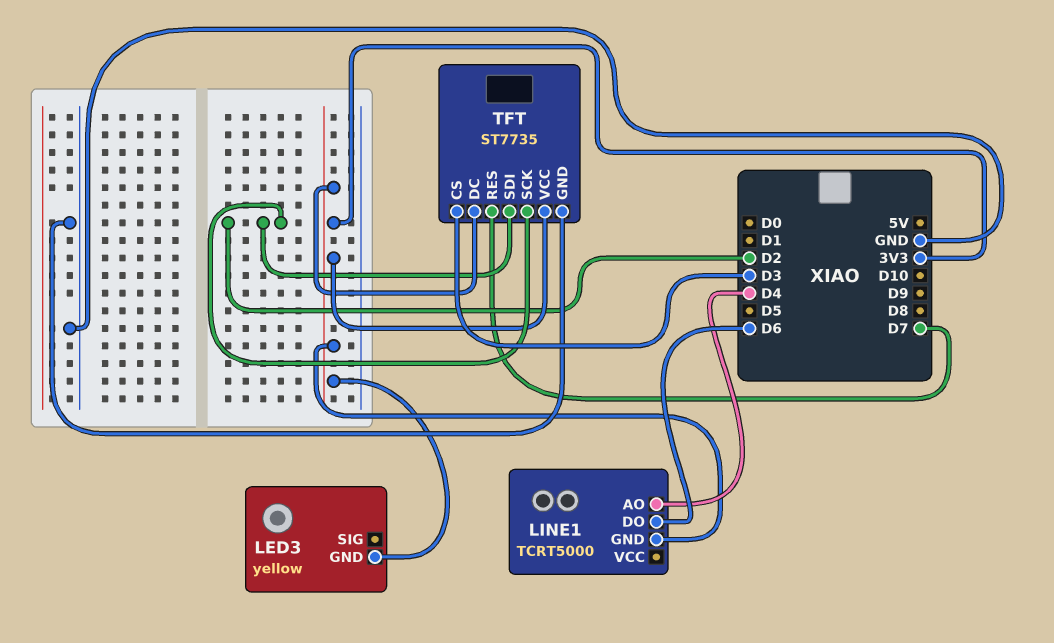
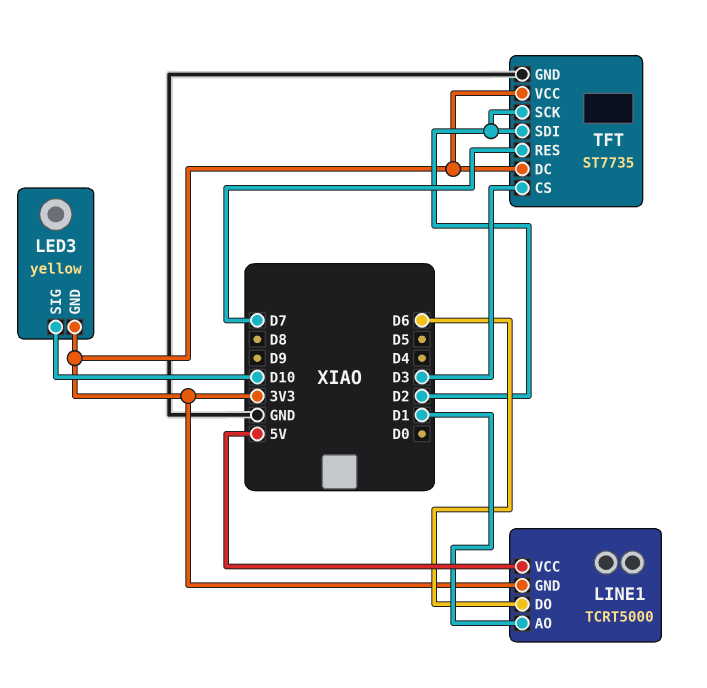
LED3 pin SIG: none -> D10
LINE1 pin AO: D4 -> D1
LINE1 pin VCC: none -> 5V

